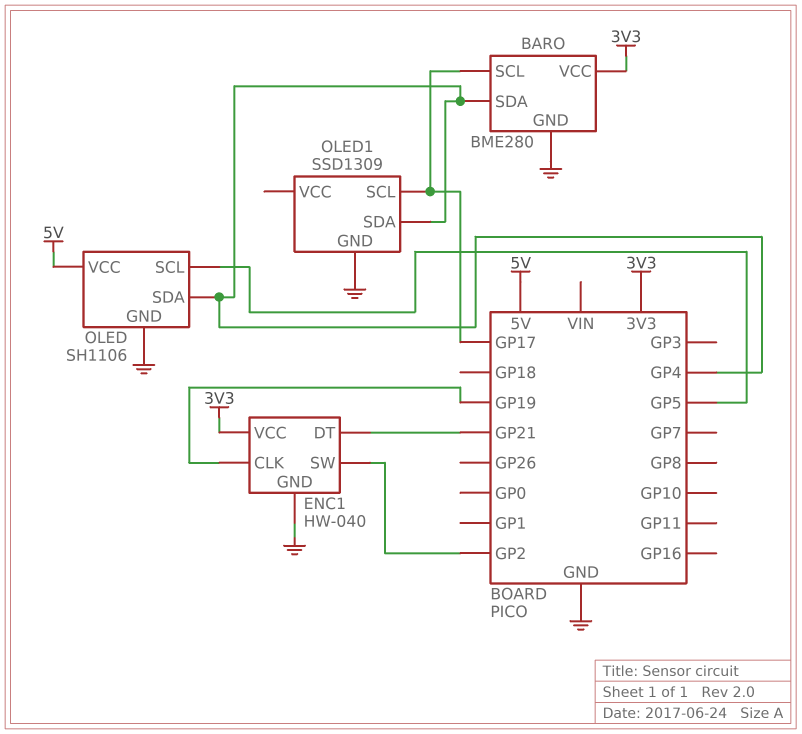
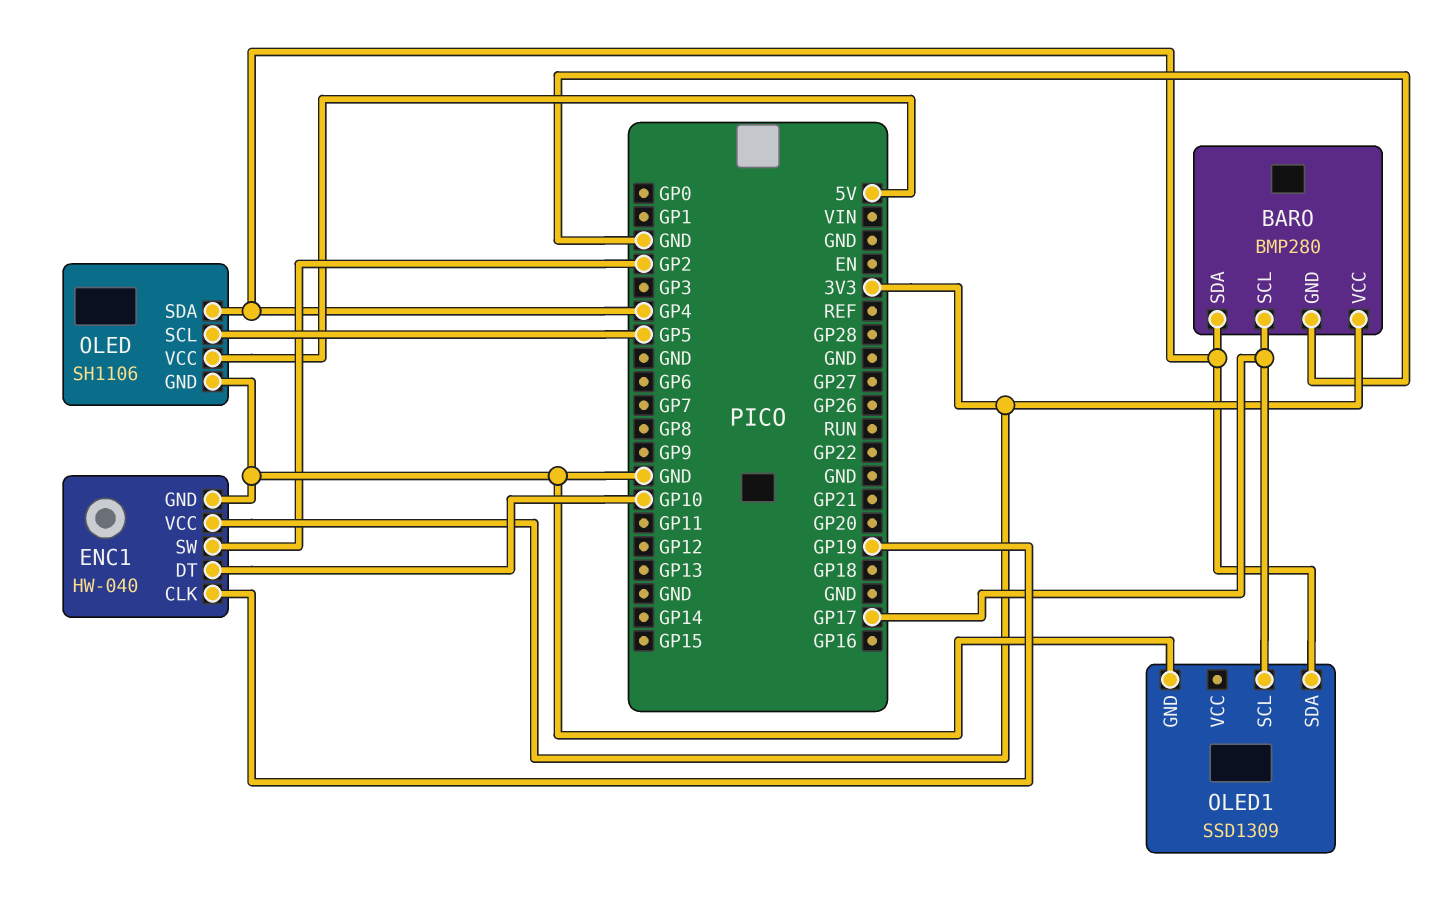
BARO: BME280 -> BMP280
ENC1 pin DT: GP21 -> GP10

